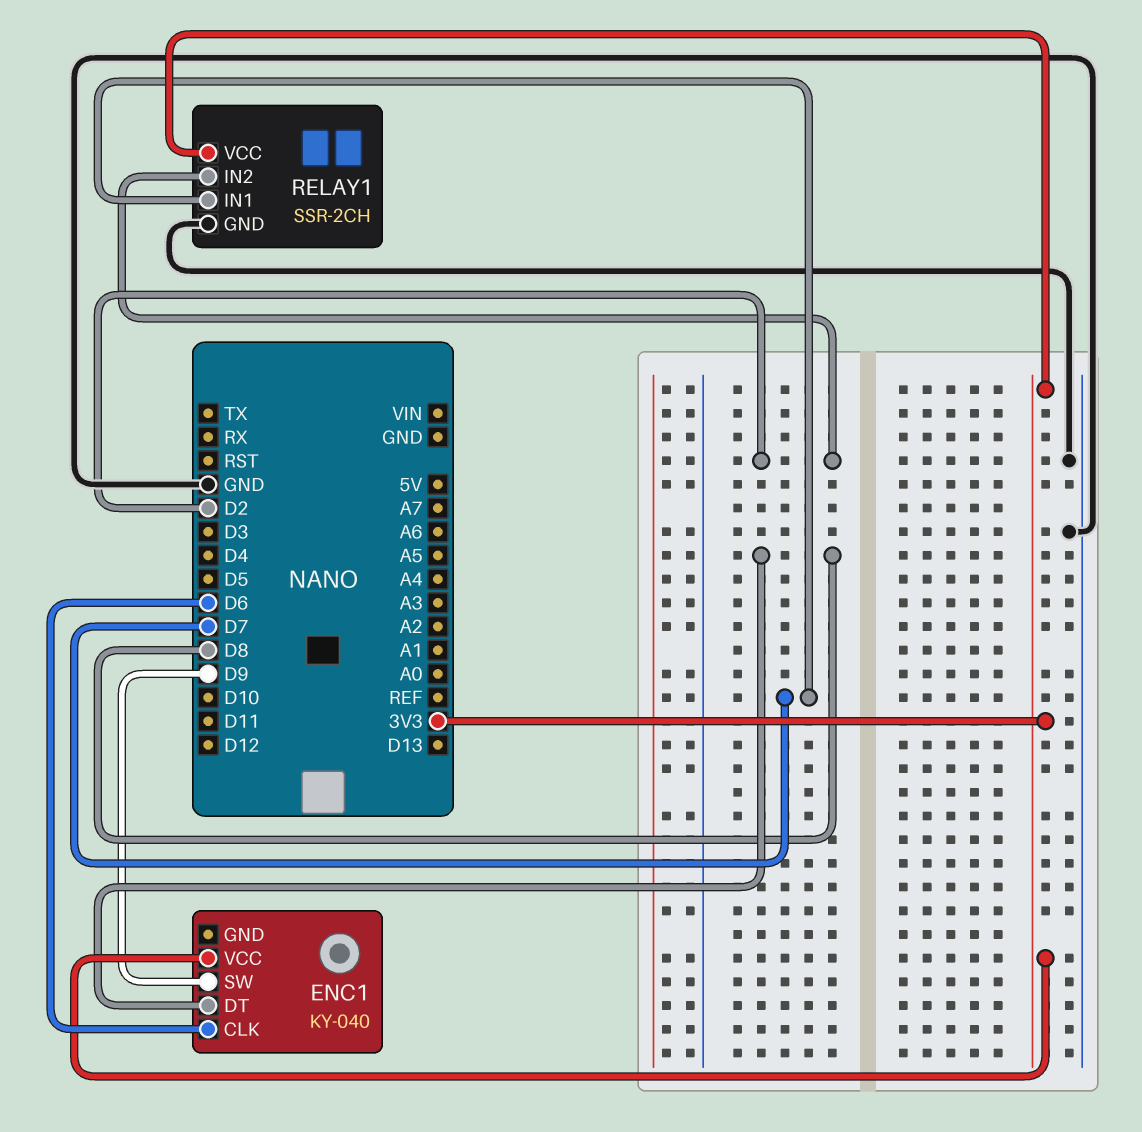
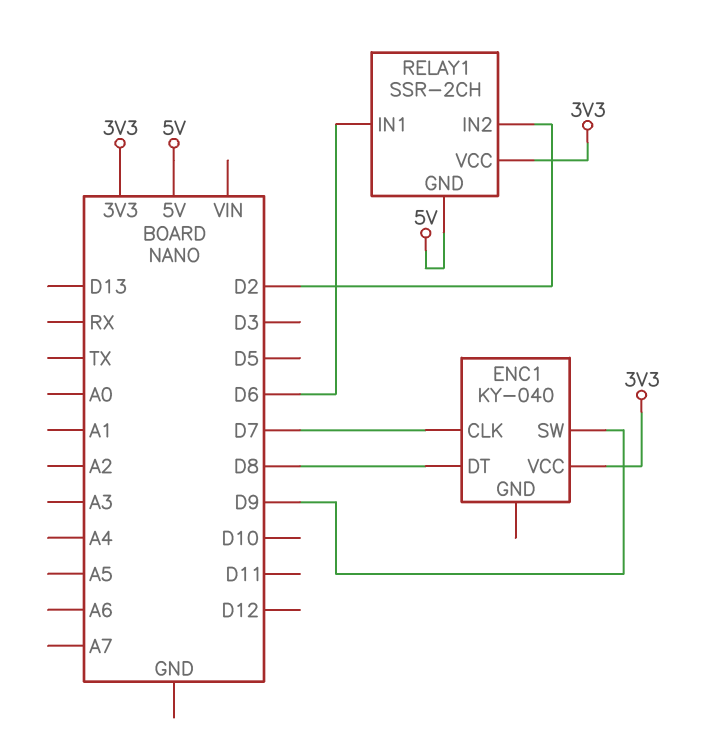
ENC1 pin CLK: D6 -> D7
RELAY1 pin GND: GND -> 5V
RELAY1 pin IN1: D7 -> D6

